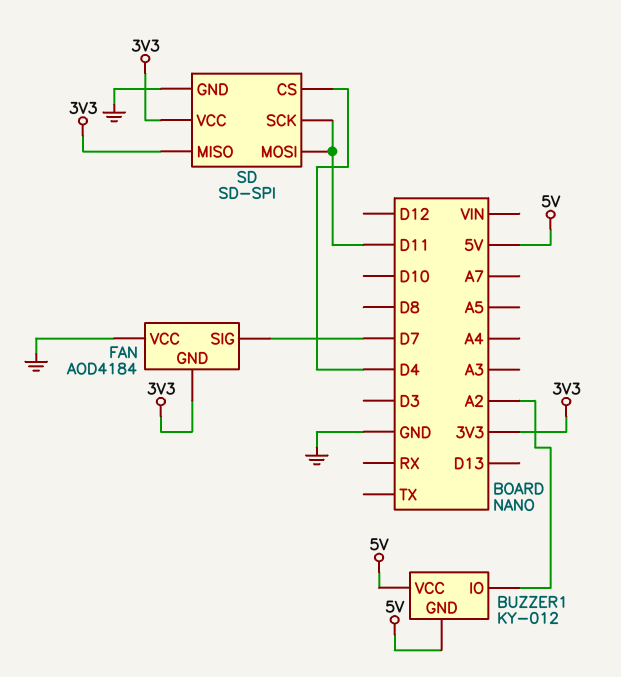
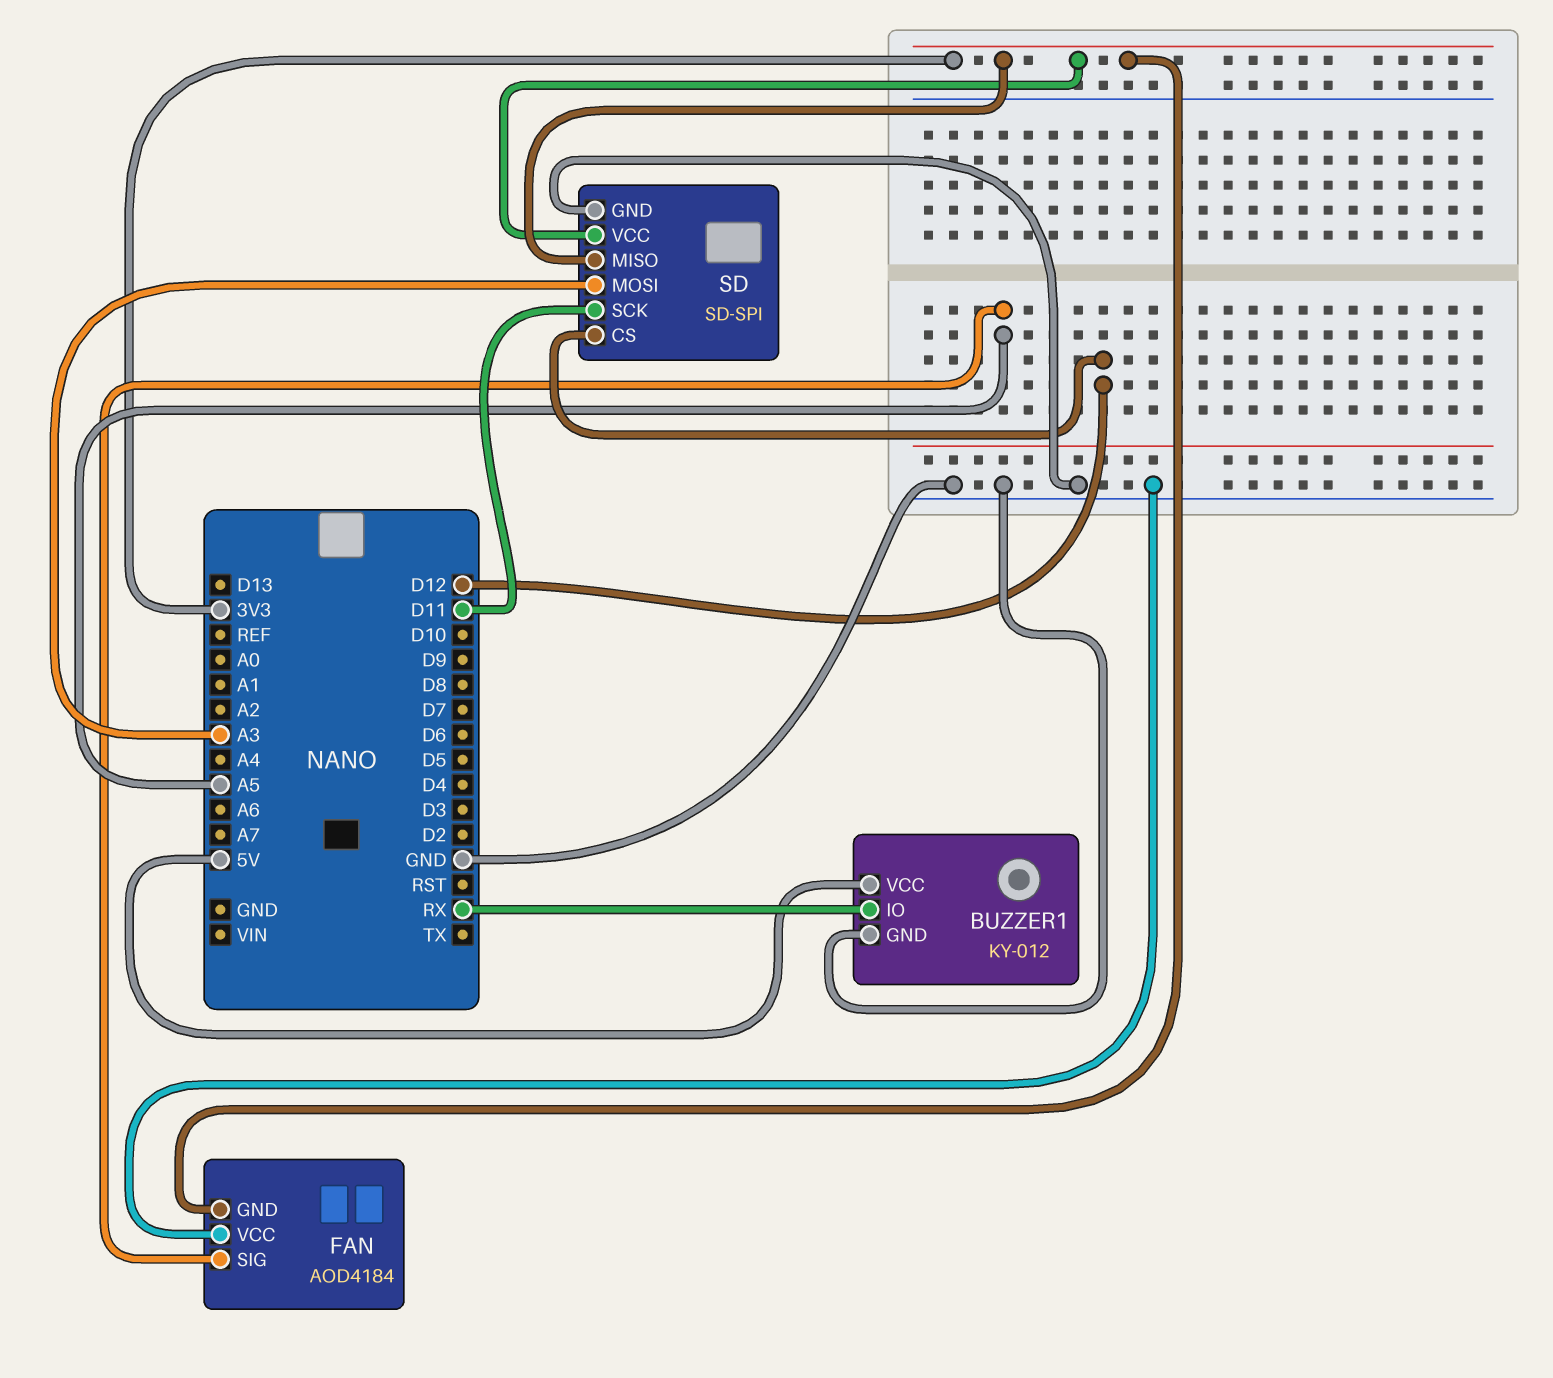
BUZZER1 pin GND: 5V -> GND
BUZZER1 pin IO: A2 -> RX
FAN pin SIG: D7 -> A5
SD pin CS: D4 -> D12
SD pin MOSI: D11 -> A3

